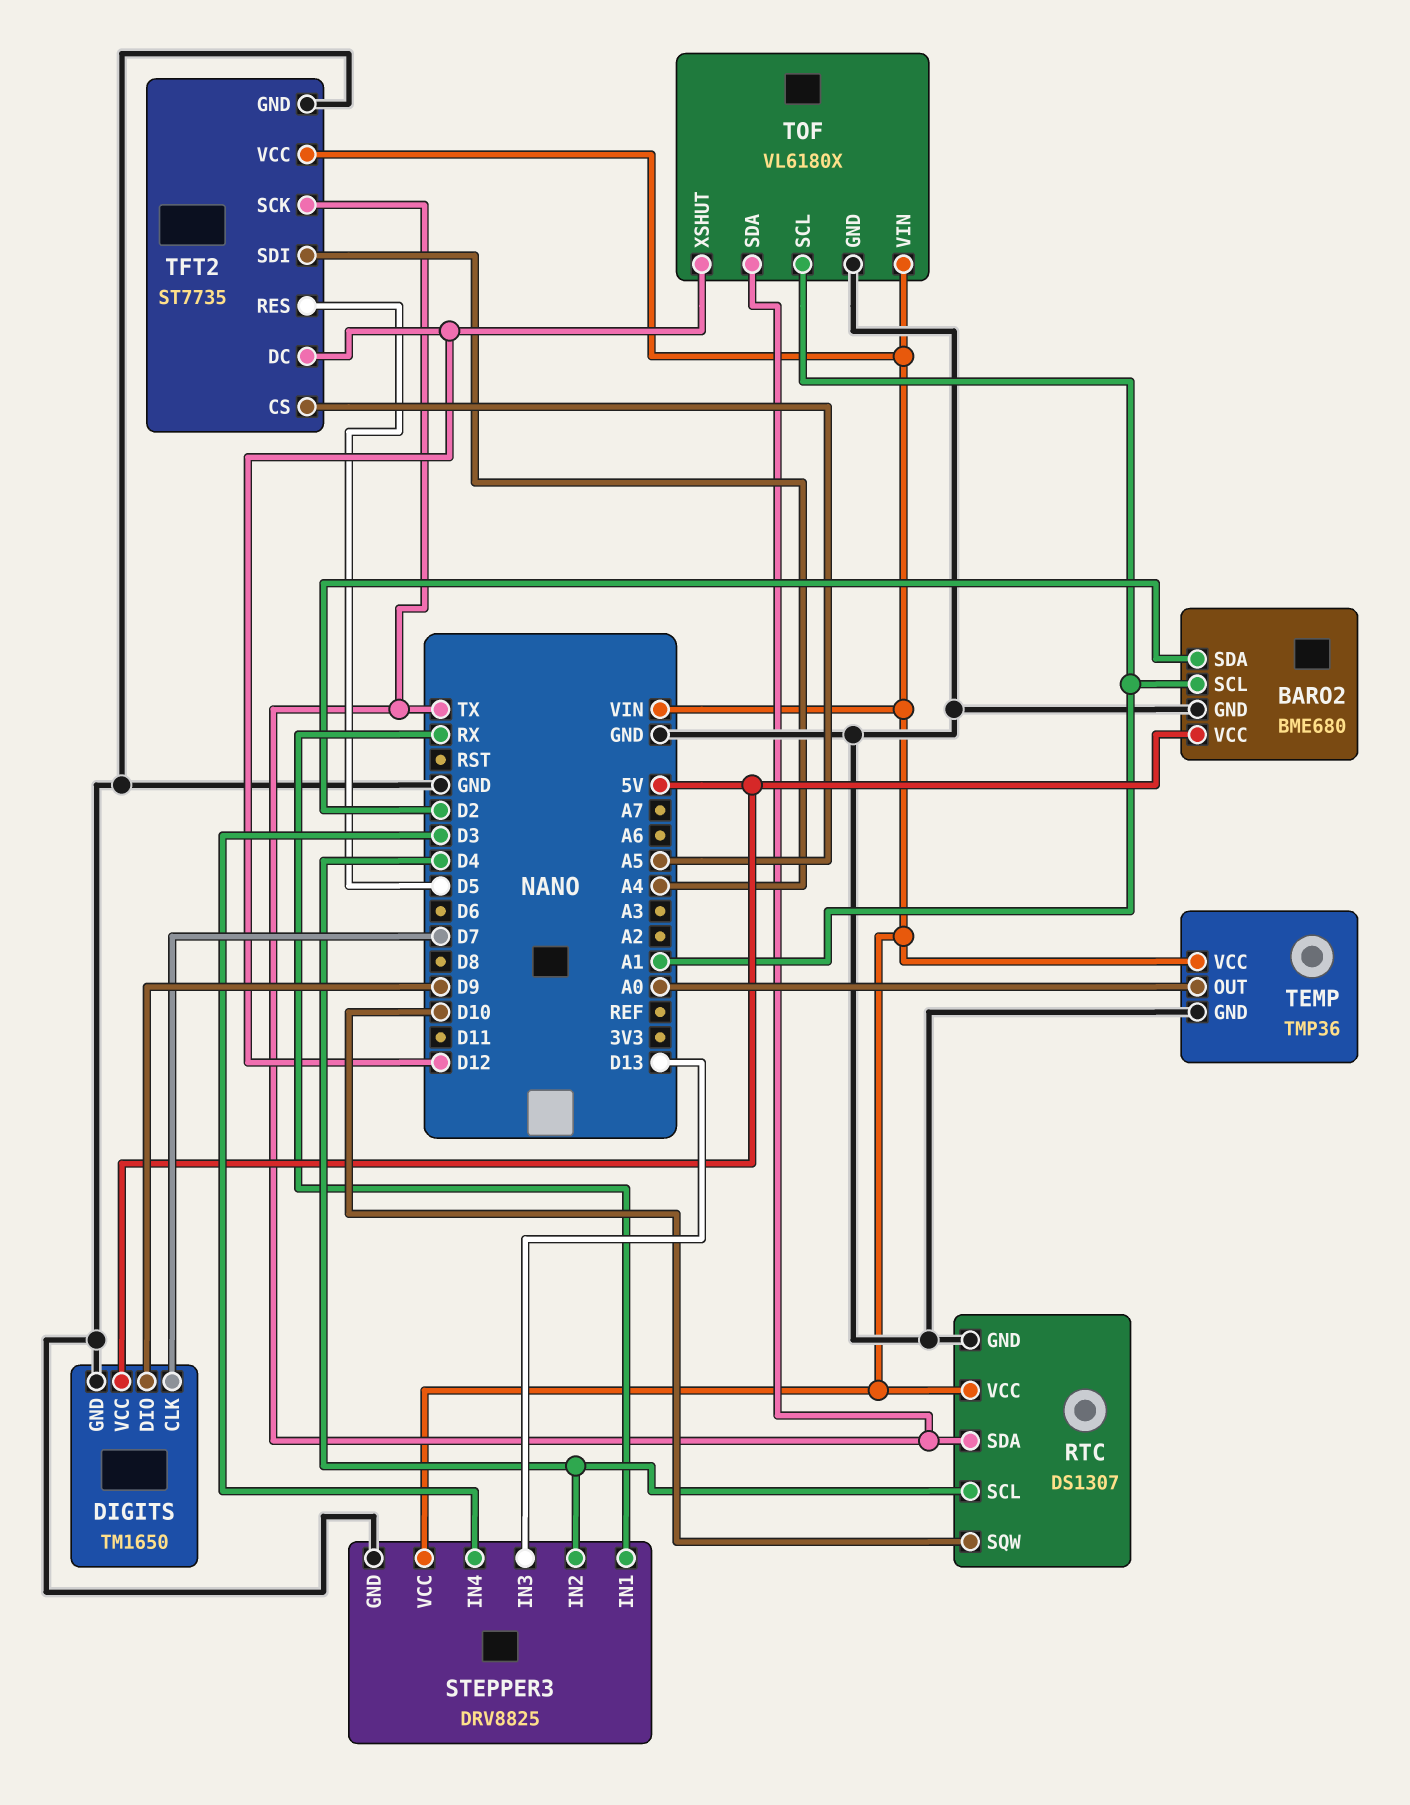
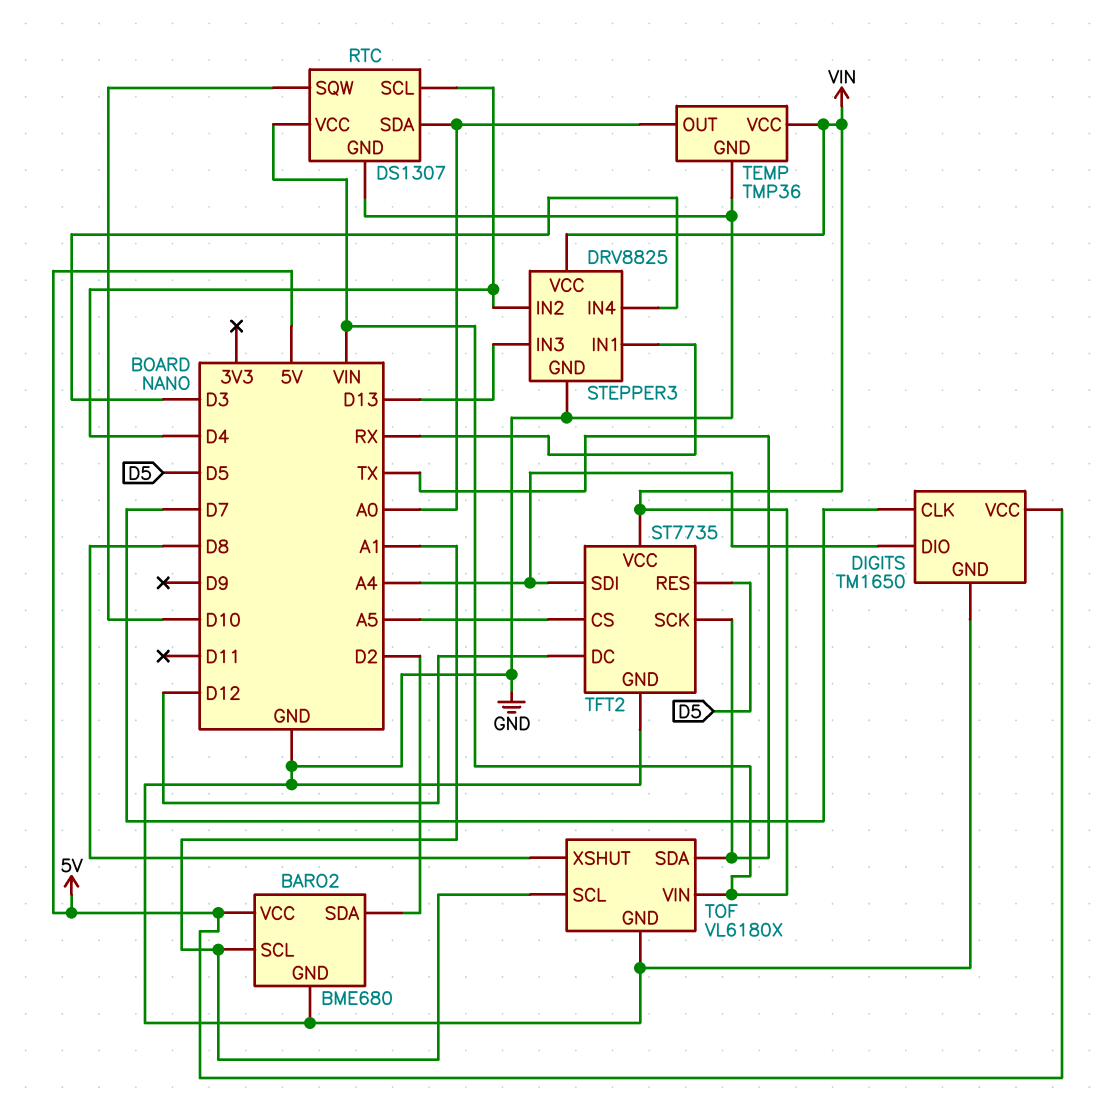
DIGITS pin DIO: D9 -> A4
RTC pin SDA: TX -> A0
TOF pin XSHUT: D12 -> D8

